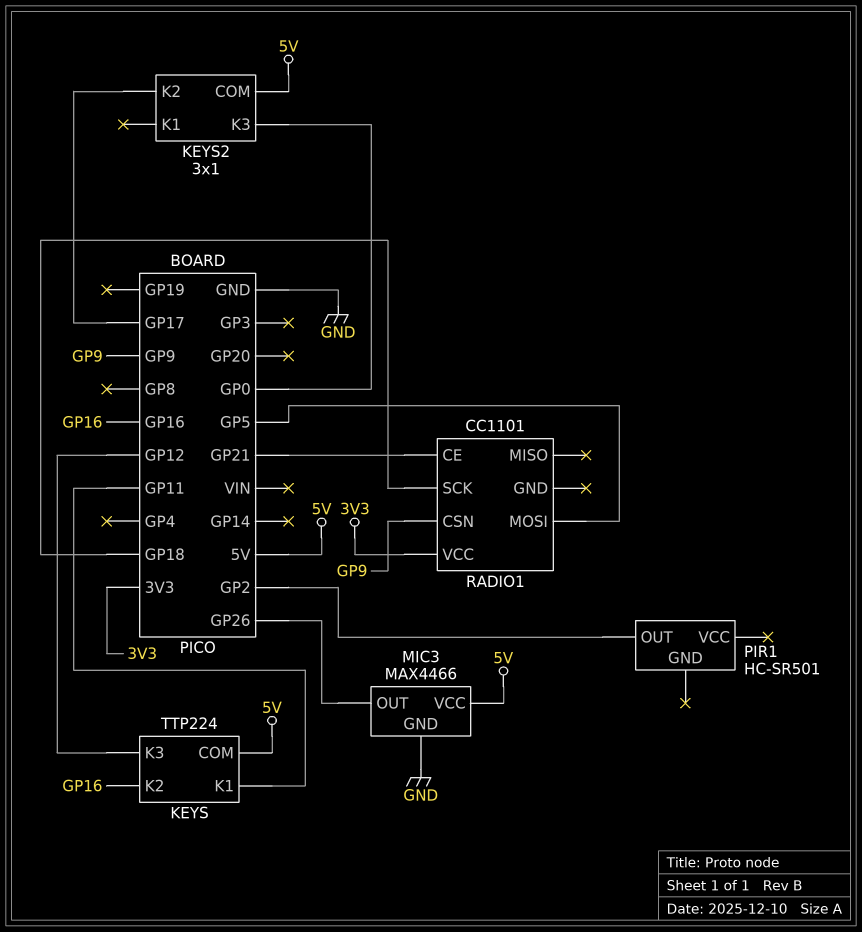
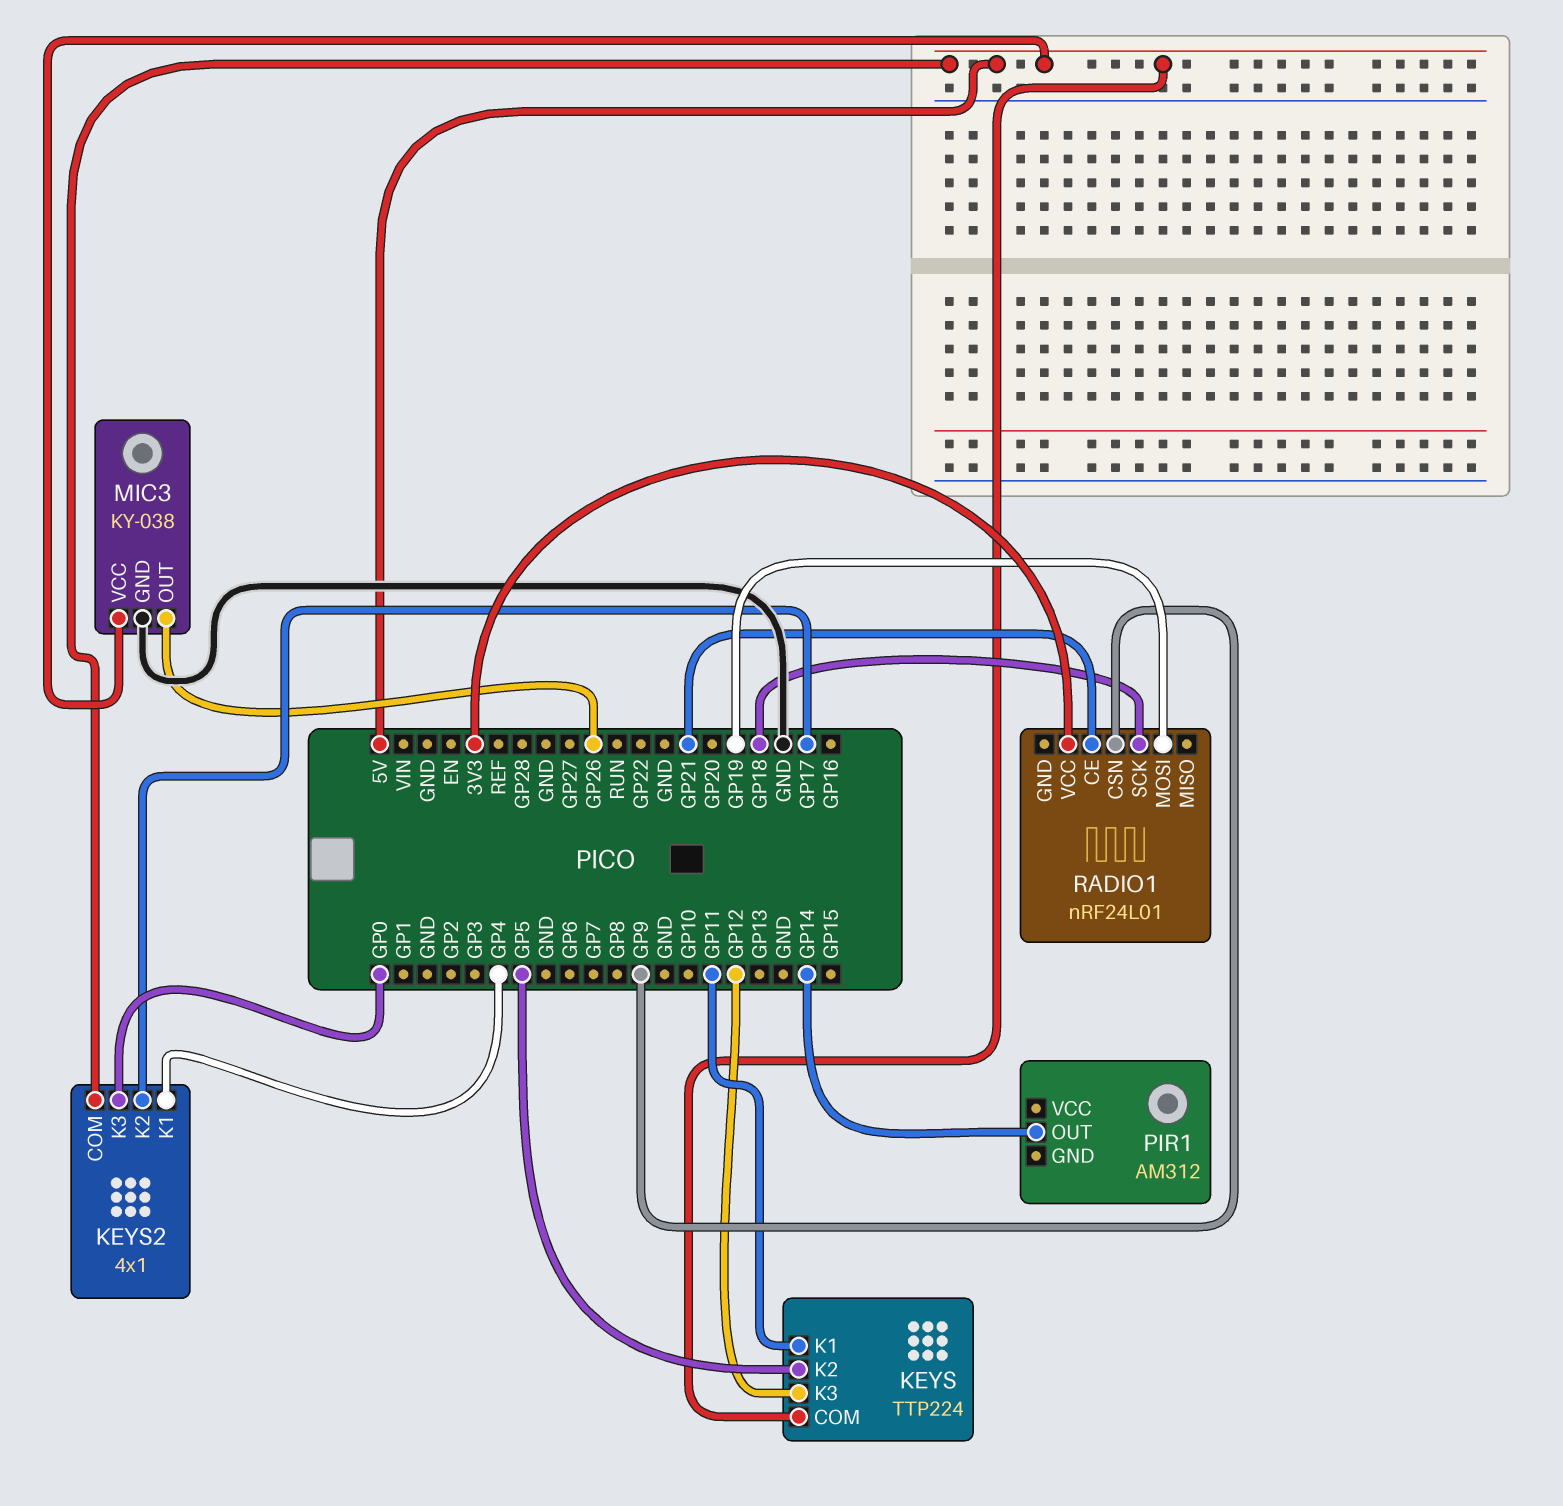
KEYS pin K2: GP16 -> GP5
KEYS2: 3x1 -> 4x1
KEYS2 pin K1: none -> GP4
MIC3: MAX4466 -> KY-038
PIR1: HC-SR501 -> AM312
PIR1 pin OUT: GP2 -> GP14
RADIO1: CC1101 -> nRF24L01
RADIO1 pin MOSI: GP5 -> GP19

